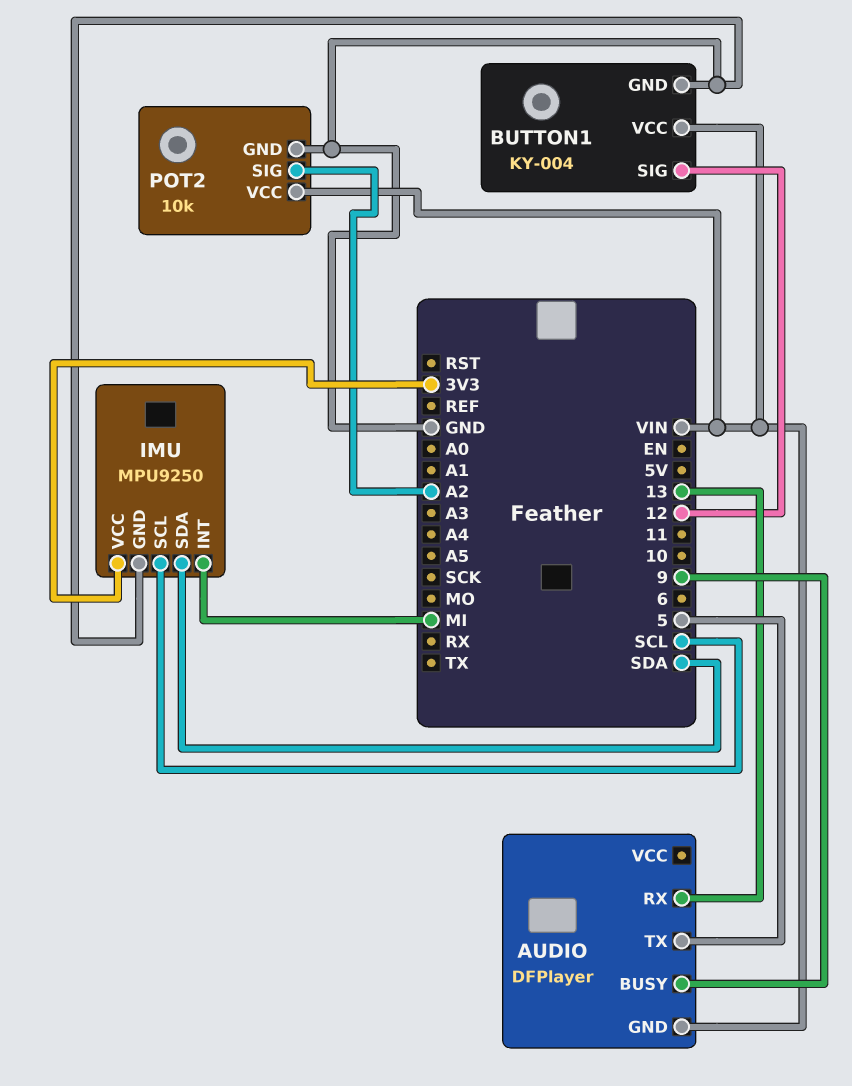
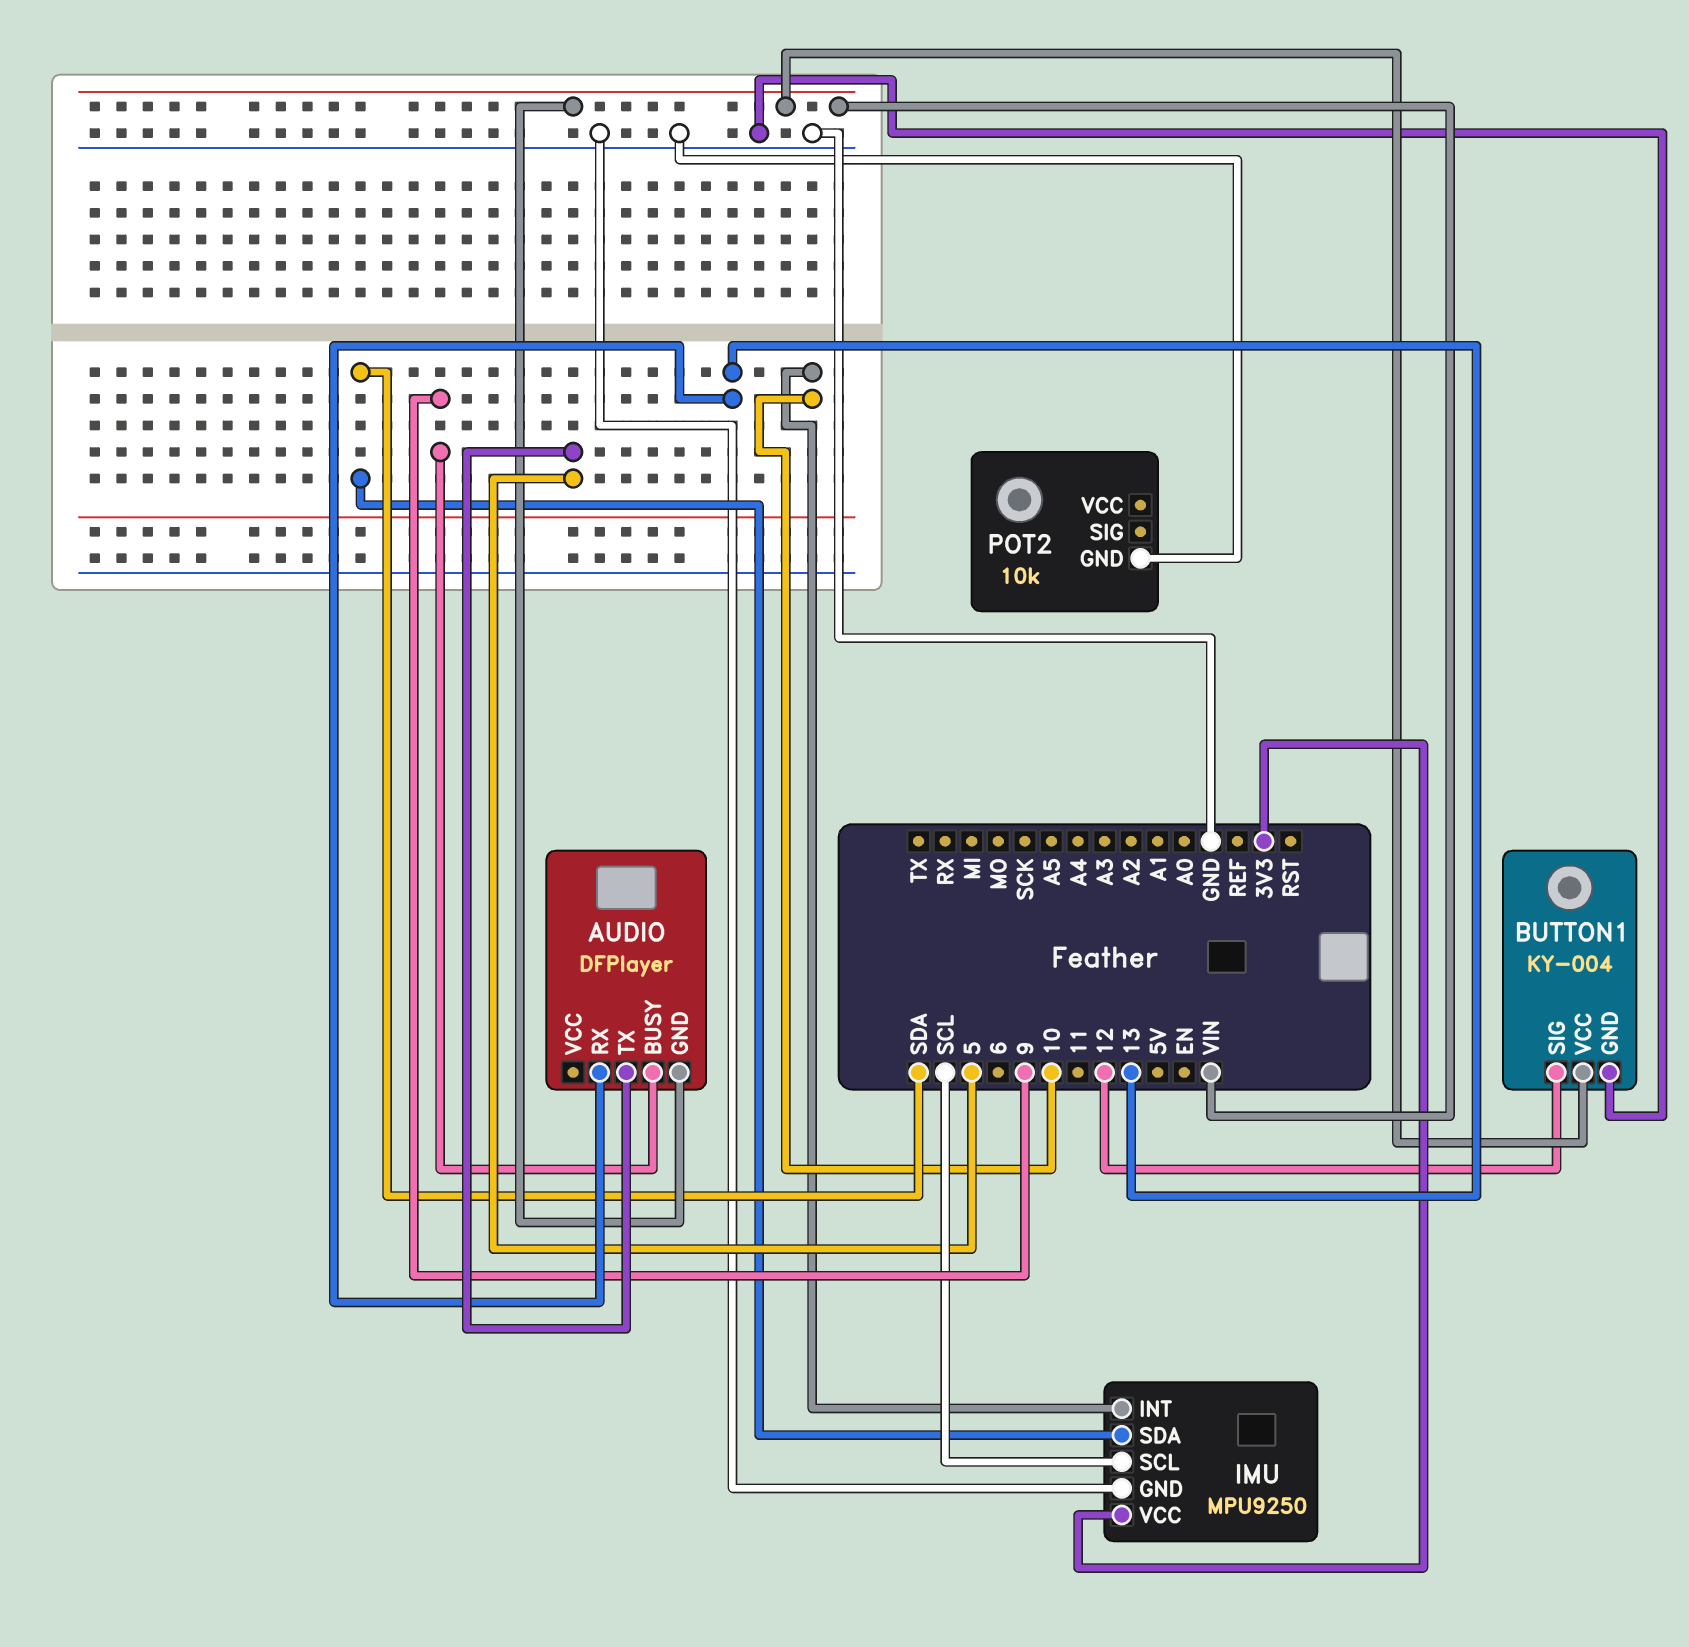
IMU pin INT: MI -> 10
POT2 pin SIG: A2 -> none
POT2 pin VCC: VIN -> none

